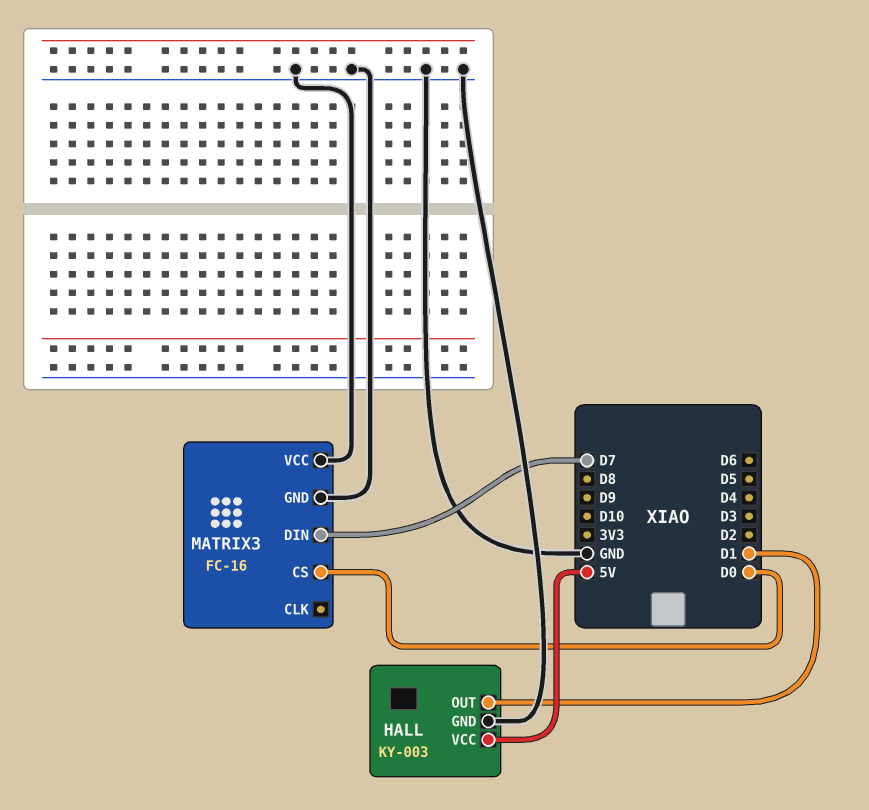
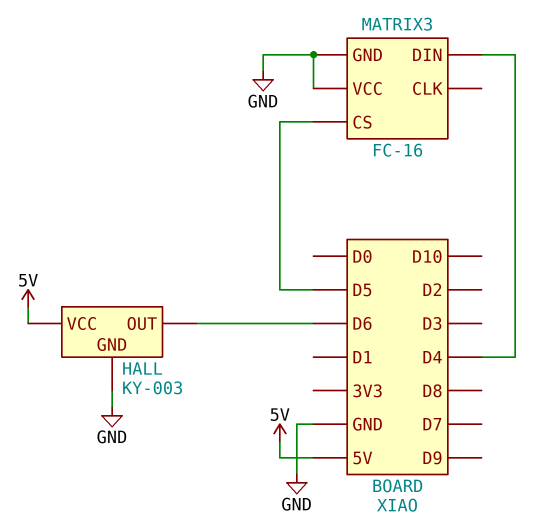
HALL pin OUT: D1 -> D6
MATRIX3 pin CS: D0 -> D5
MATRIX3 pin DIN: D7 -> D4

